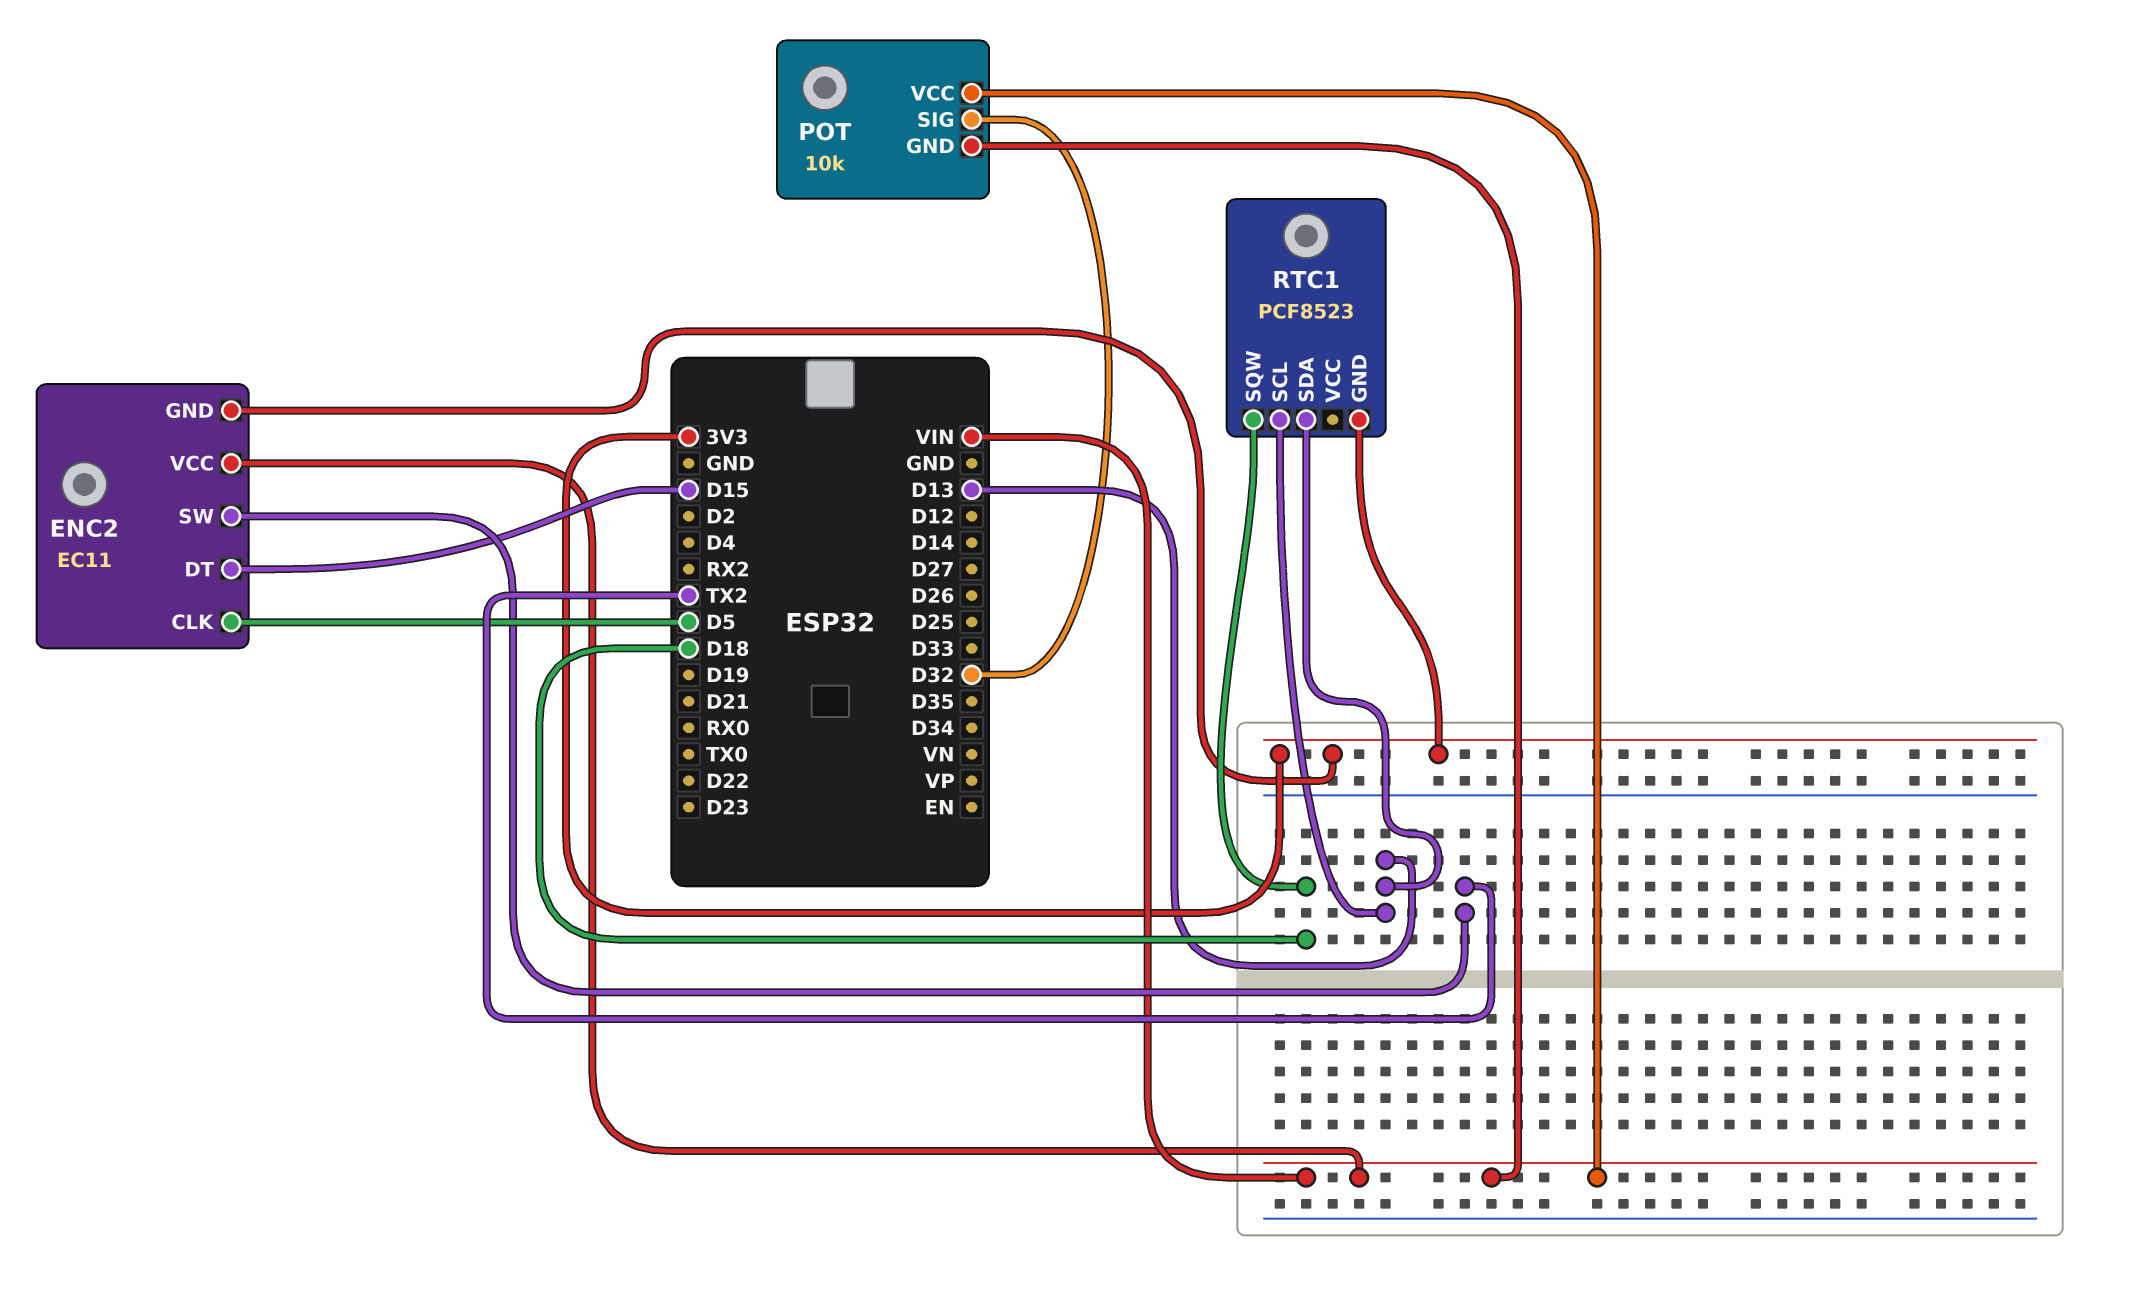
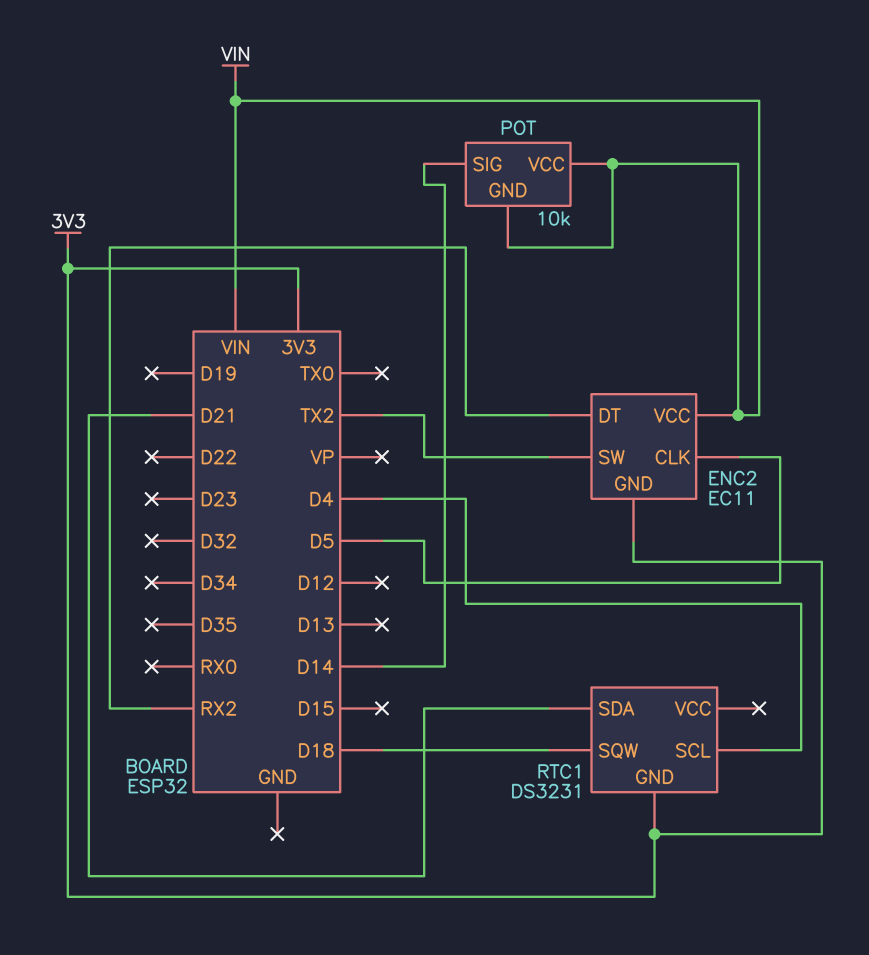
ENC2 pin DT: D15 -> RX2
POT pin SIG: D32 -> D14
RTC1: PCF8523 -> DS3231
RTC1 pin SCL: D13 -> D4
RTC1 pin SDA: D13 -> D21

